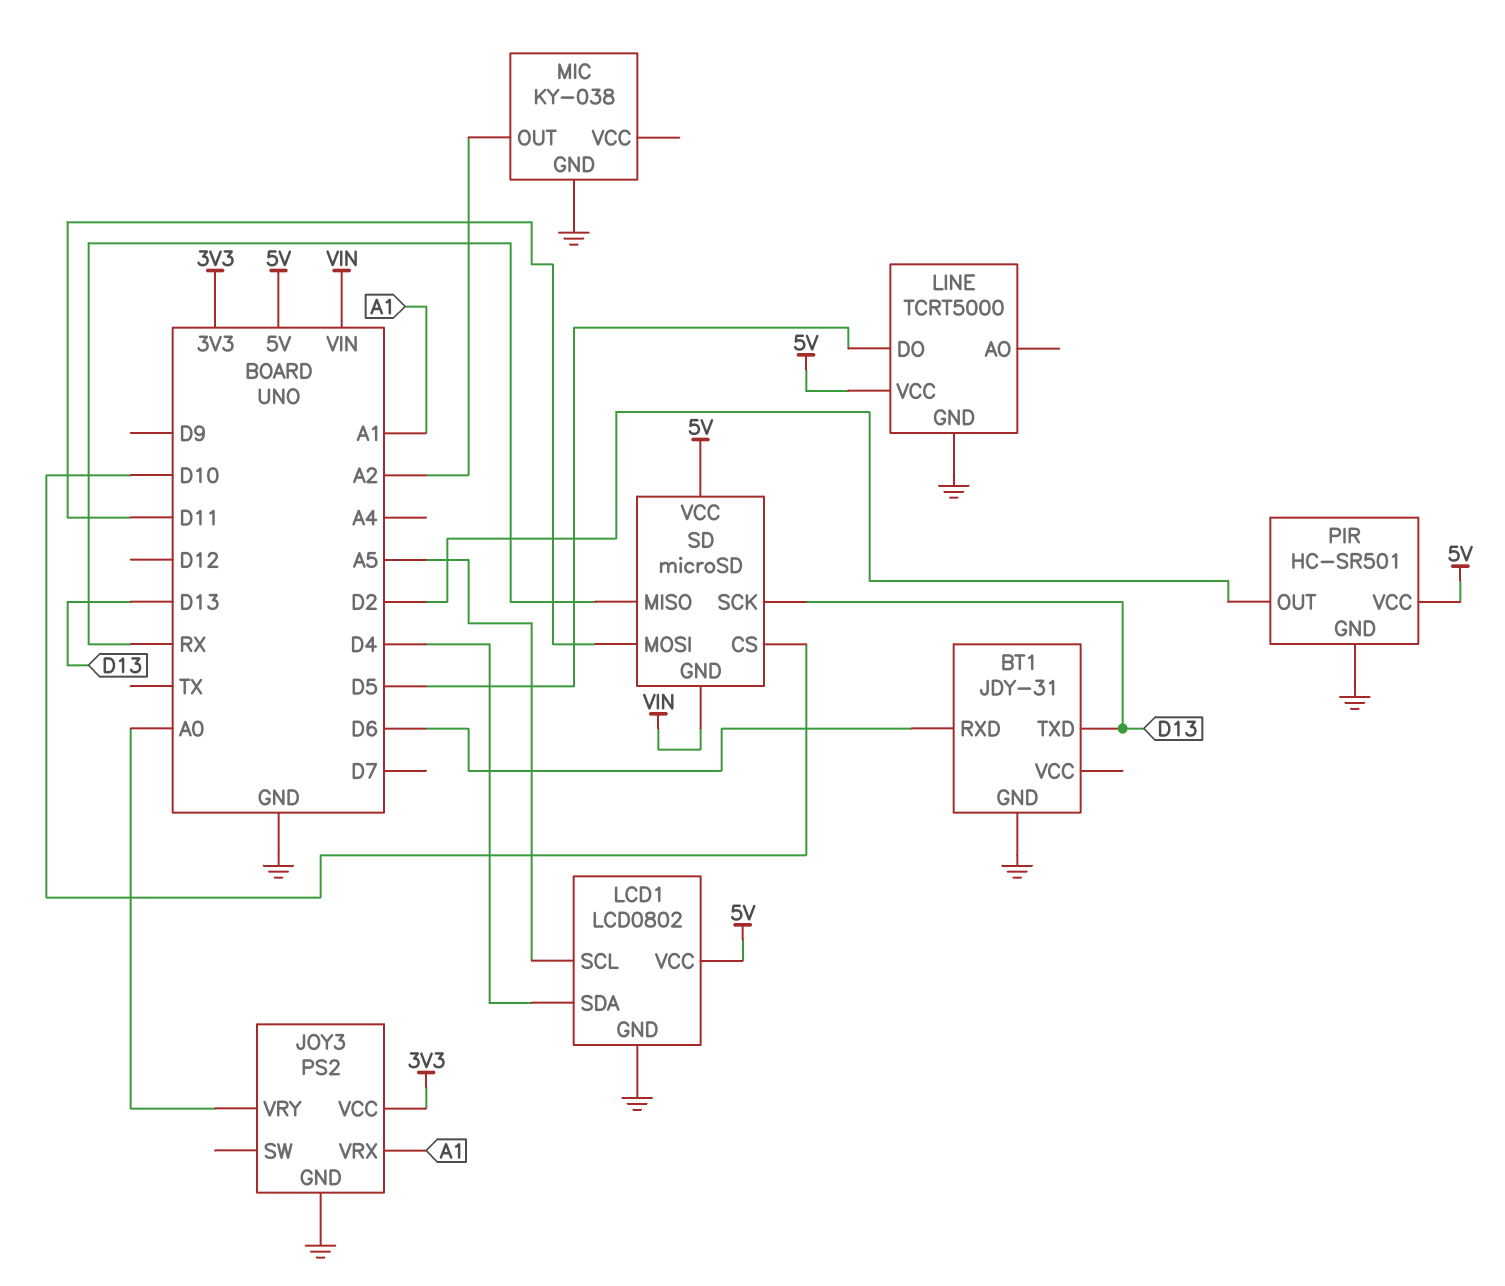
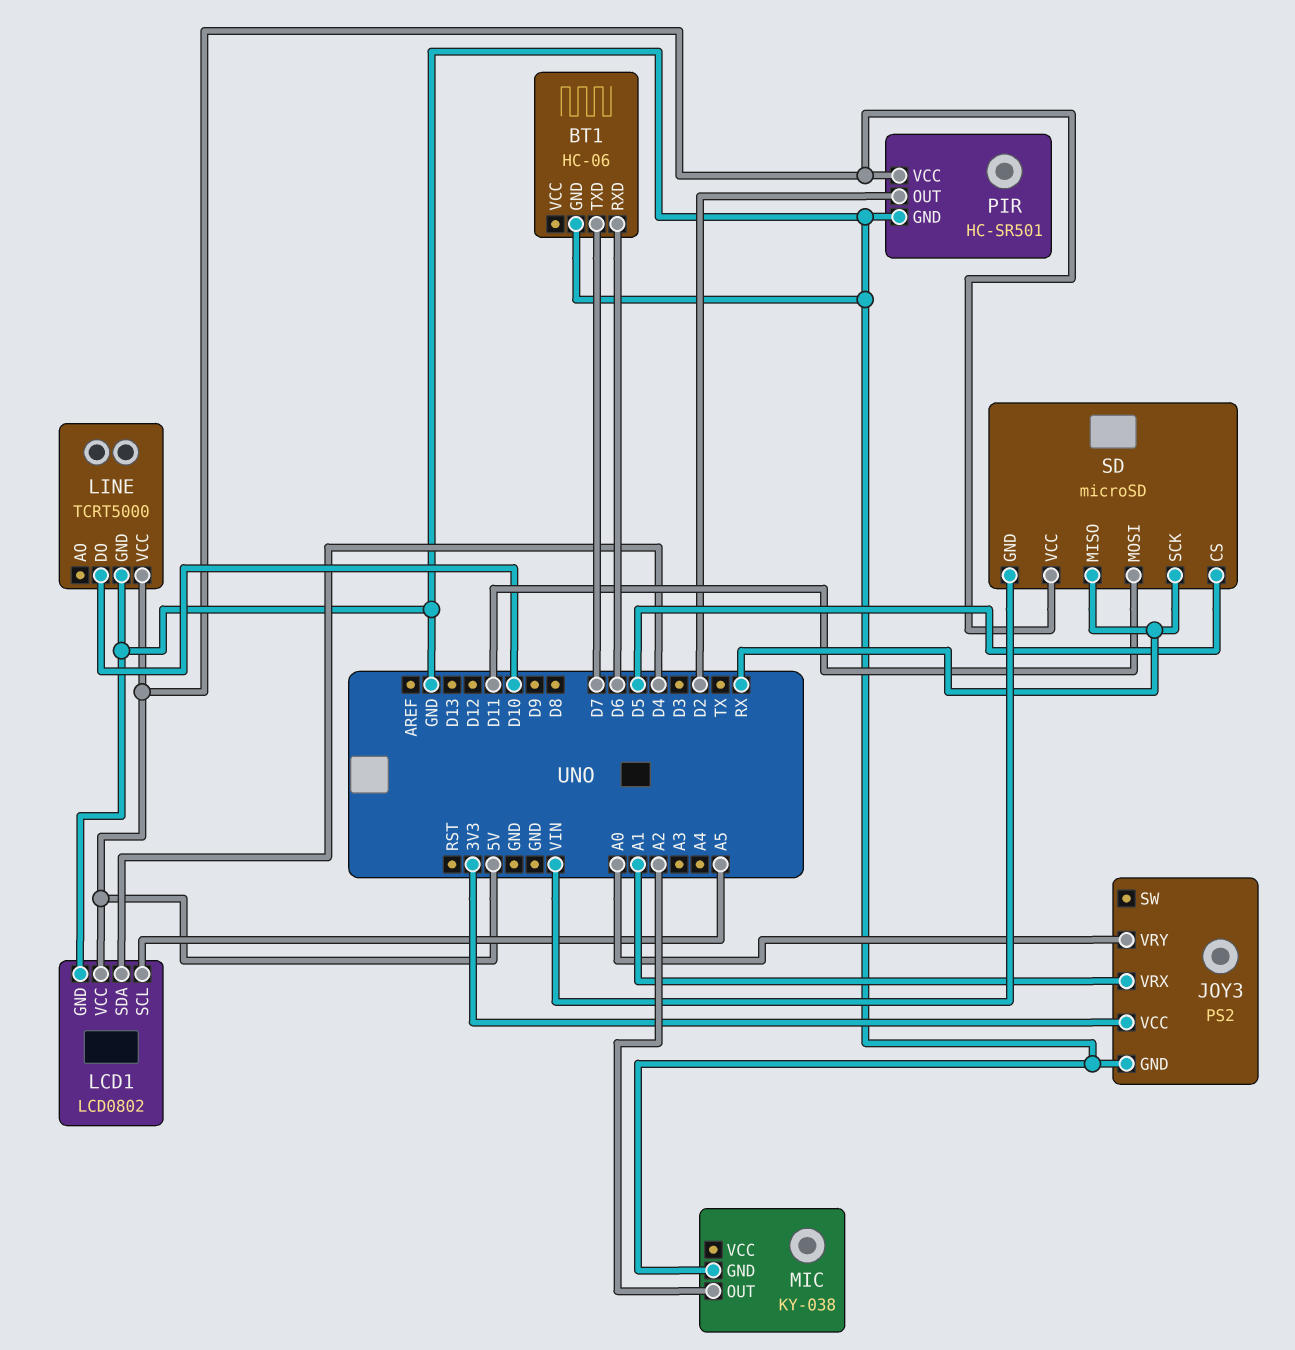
BT1: JDY-31 -> HC-06
BT1 pin TXD: D13 -> D7
LINE pin DO: D5 -> D10
SD pin CS: D10 -> D5
SD pin SCK: D13 -> RX

